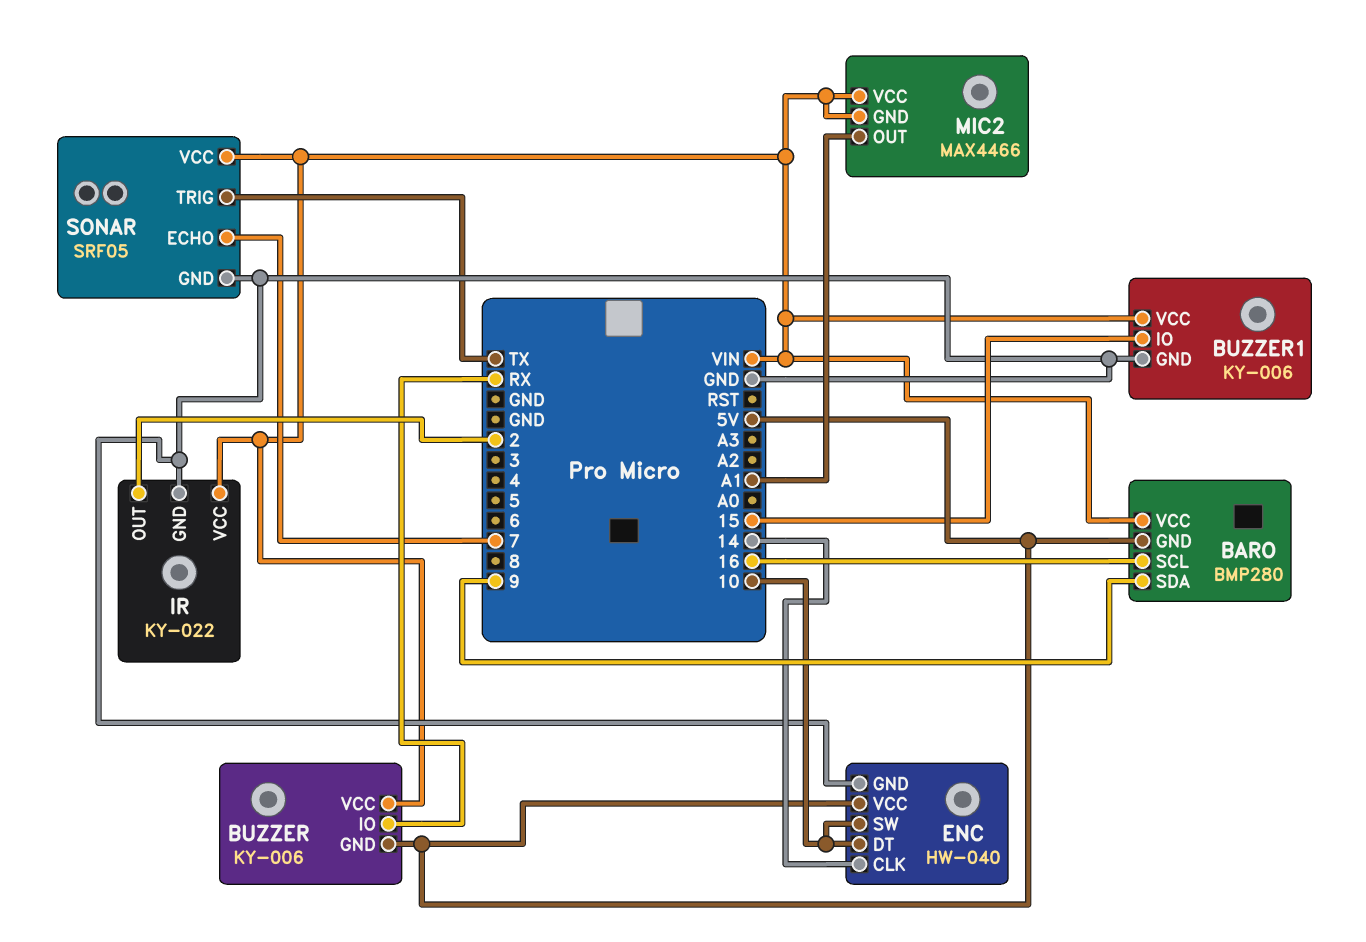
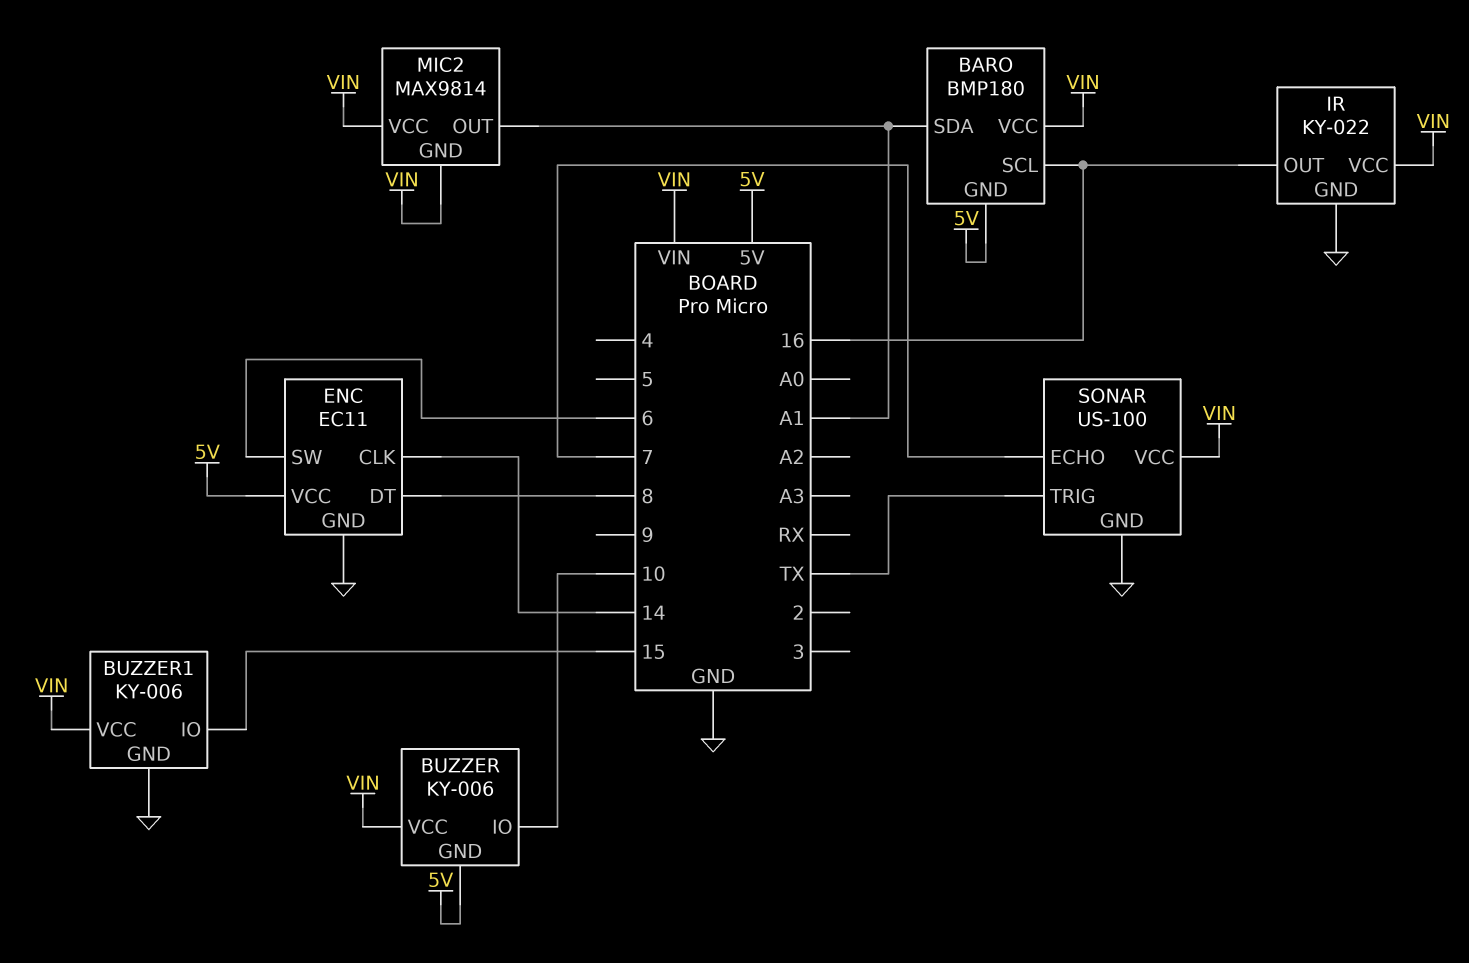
BARO: BMP280 -> BMP180
BARO pin SDA: 9 -> A1
BUZZER pin IO: RX -> 10
ENC: HW-040 -> EC11
ENC pin DT: 10 -> 8
ENC pin SW: 10 -> 6
IR pin OUT: 2 -> 16
MIC2: MAX4466 -> MAX9814
SONAR: SRF05 -> US-100

